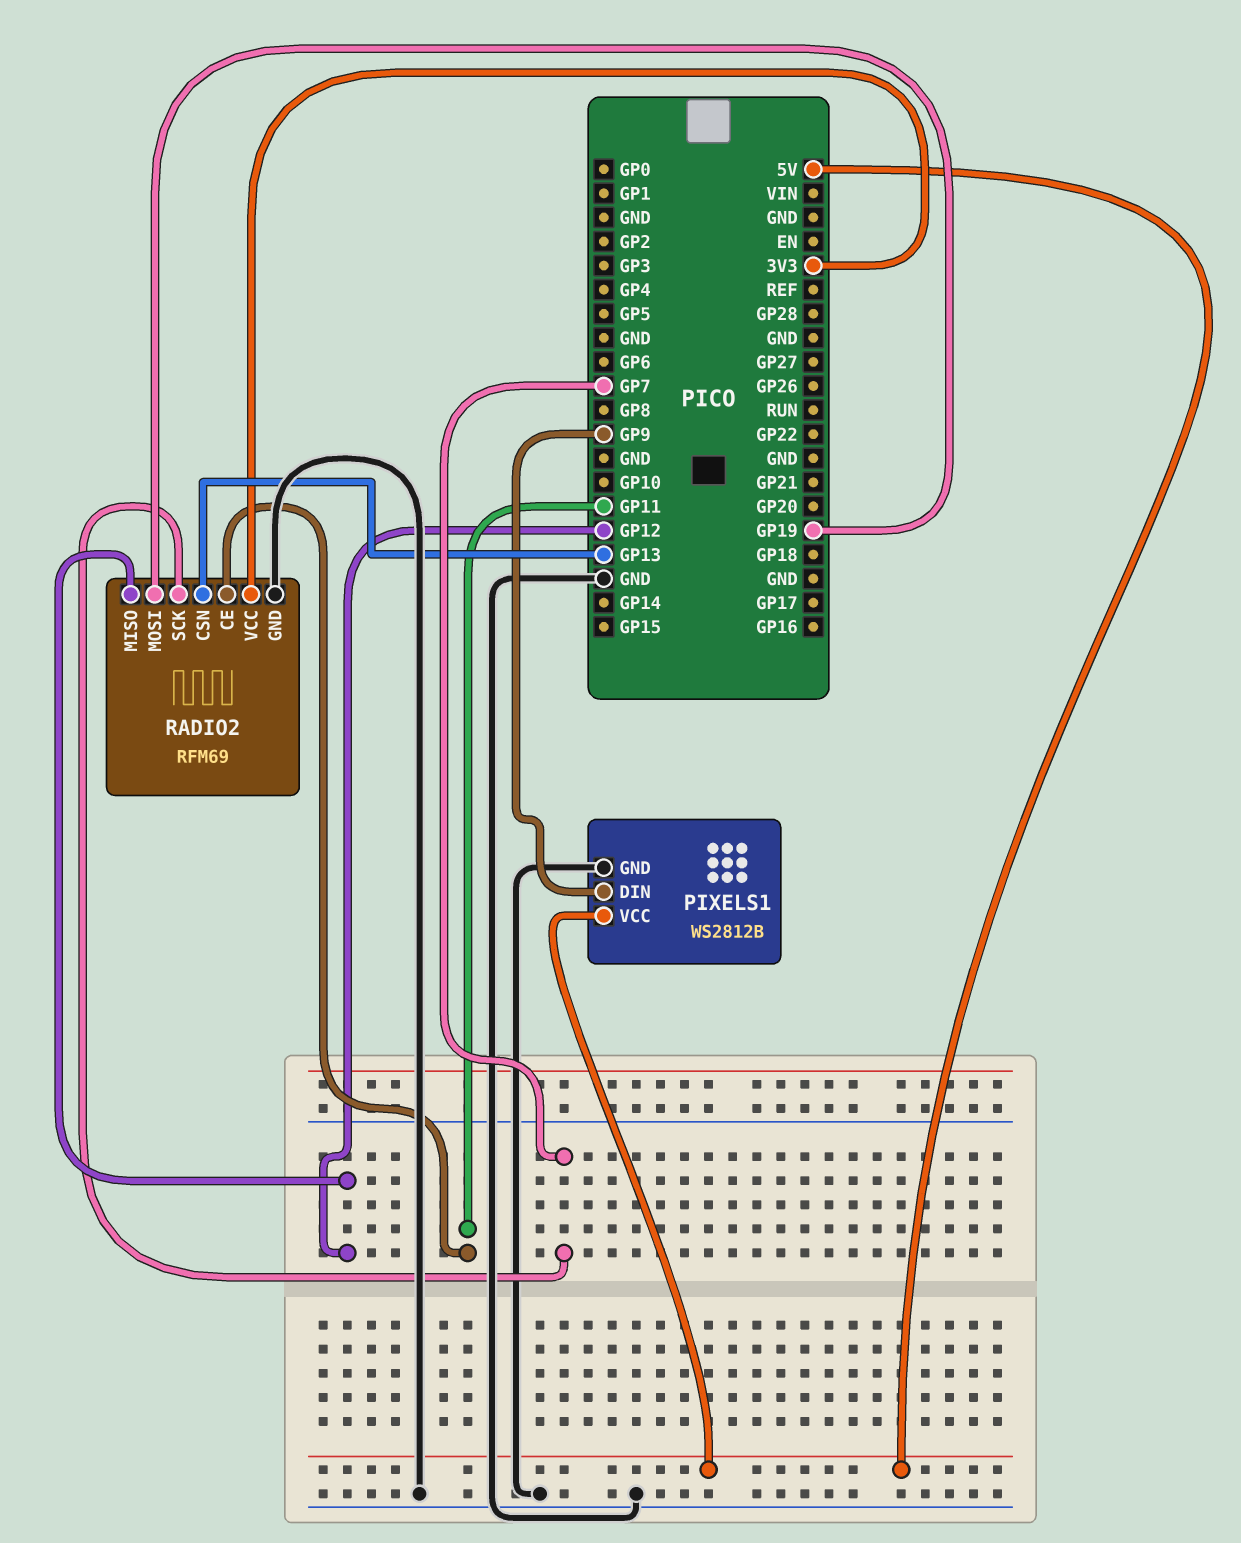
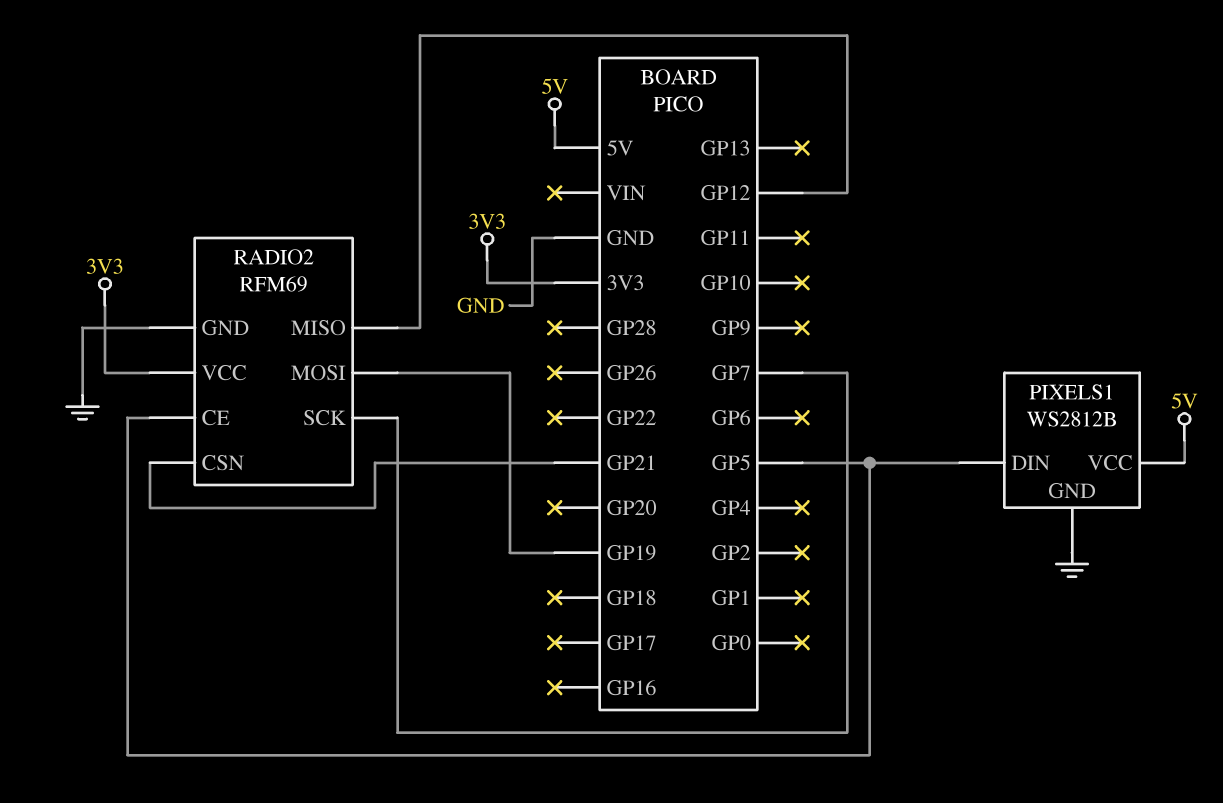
PIXELS1 pin DIN: GP9 -> GP5
RADIO2 pin CE: GP11 -> GP5
RADIO2 pin CSN: GP13 -> GP21

